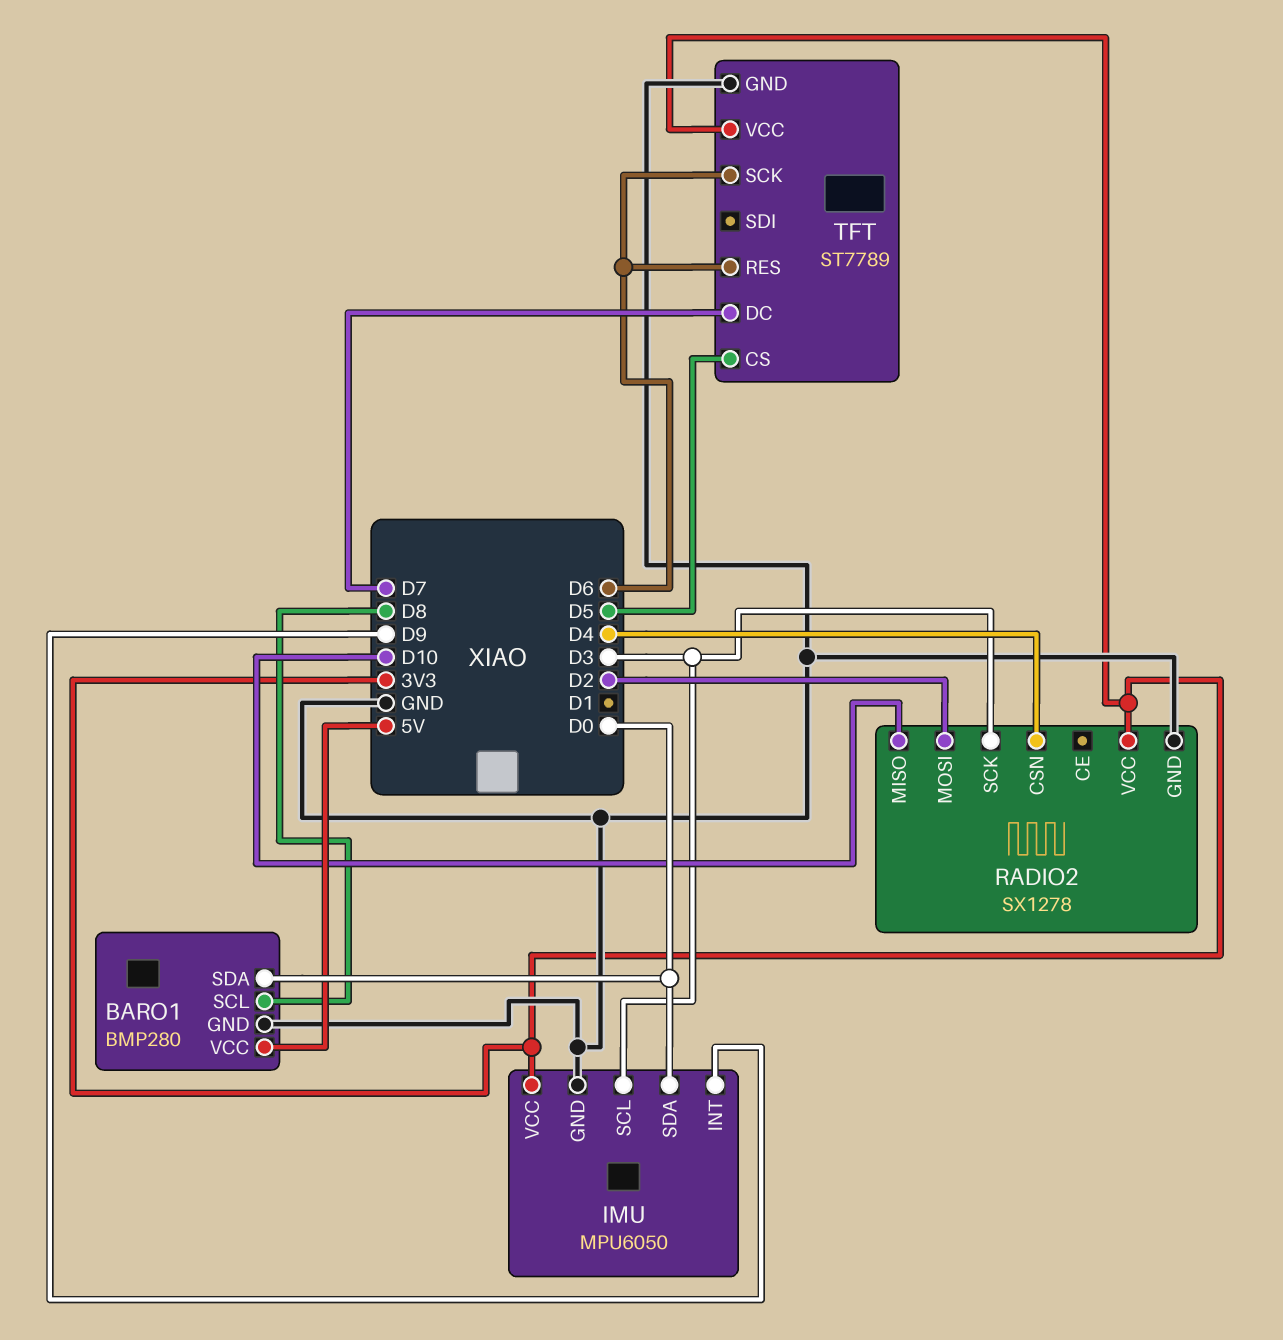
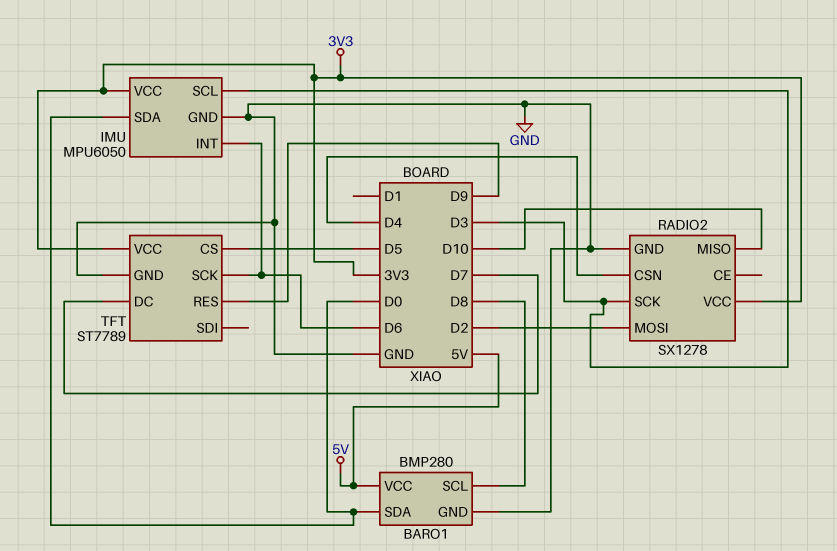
IMU pin INT: D9 -> D6
TFT pin RES: D6 -> D9

